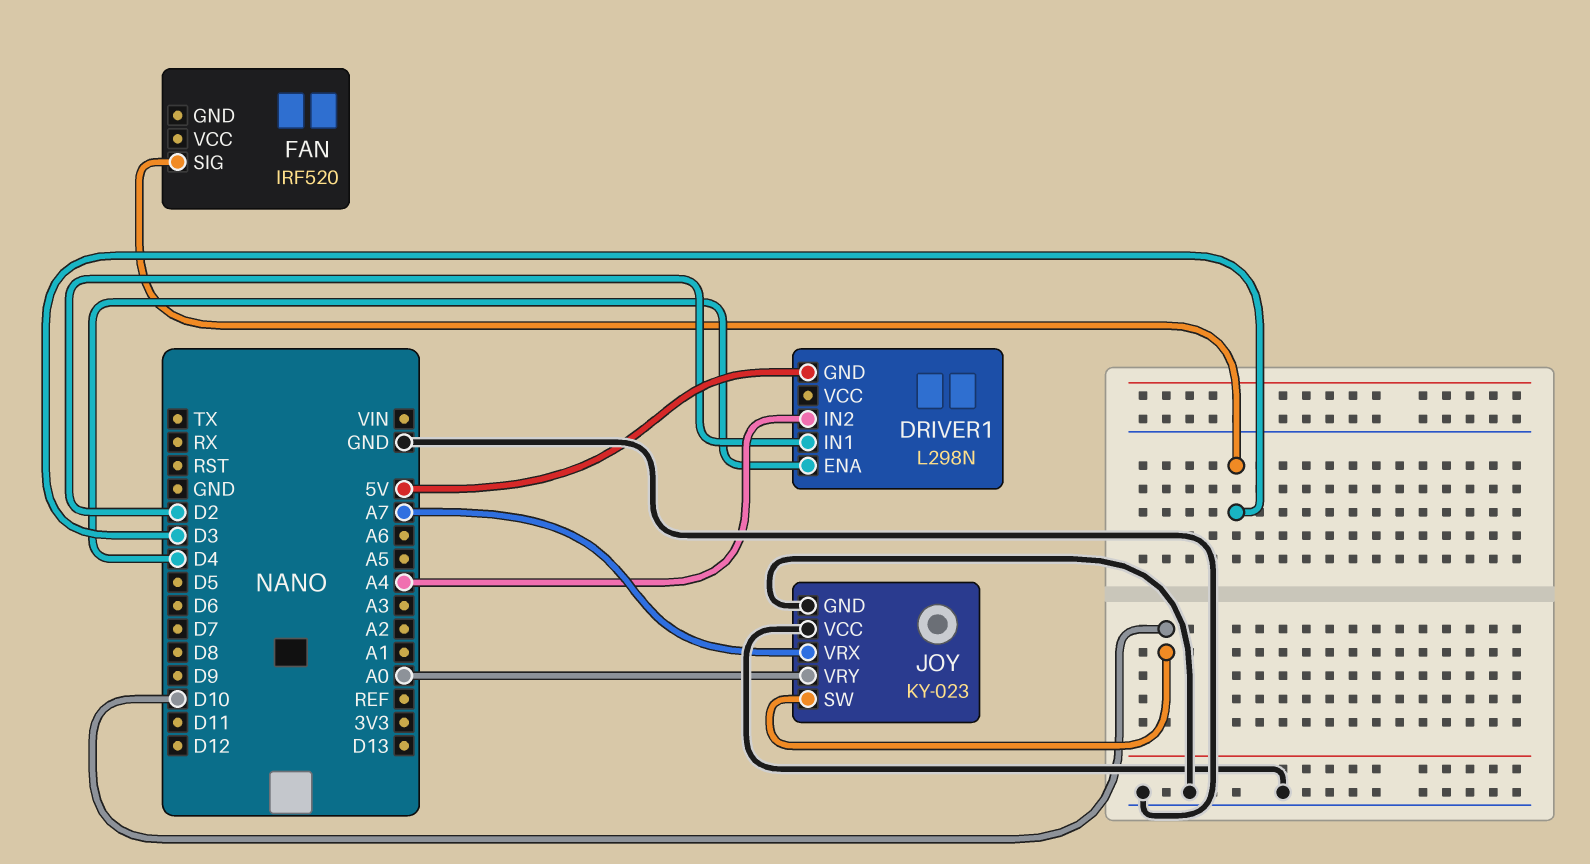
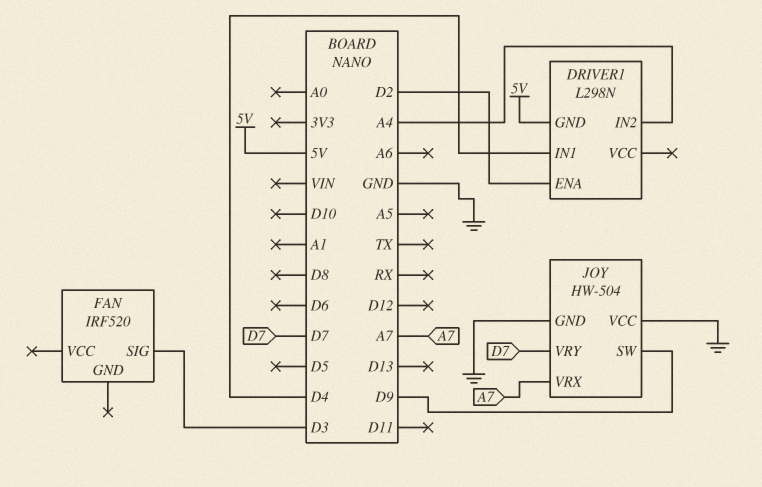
DRIVER1 pin ENA: D4 -> D2
DRIVER1 pin IN1: D2 -> D4
JOY: KY-023 -> HW-504
JOY pin SW: D10 -> D9
JOY pin VRY: A0 -> D7

